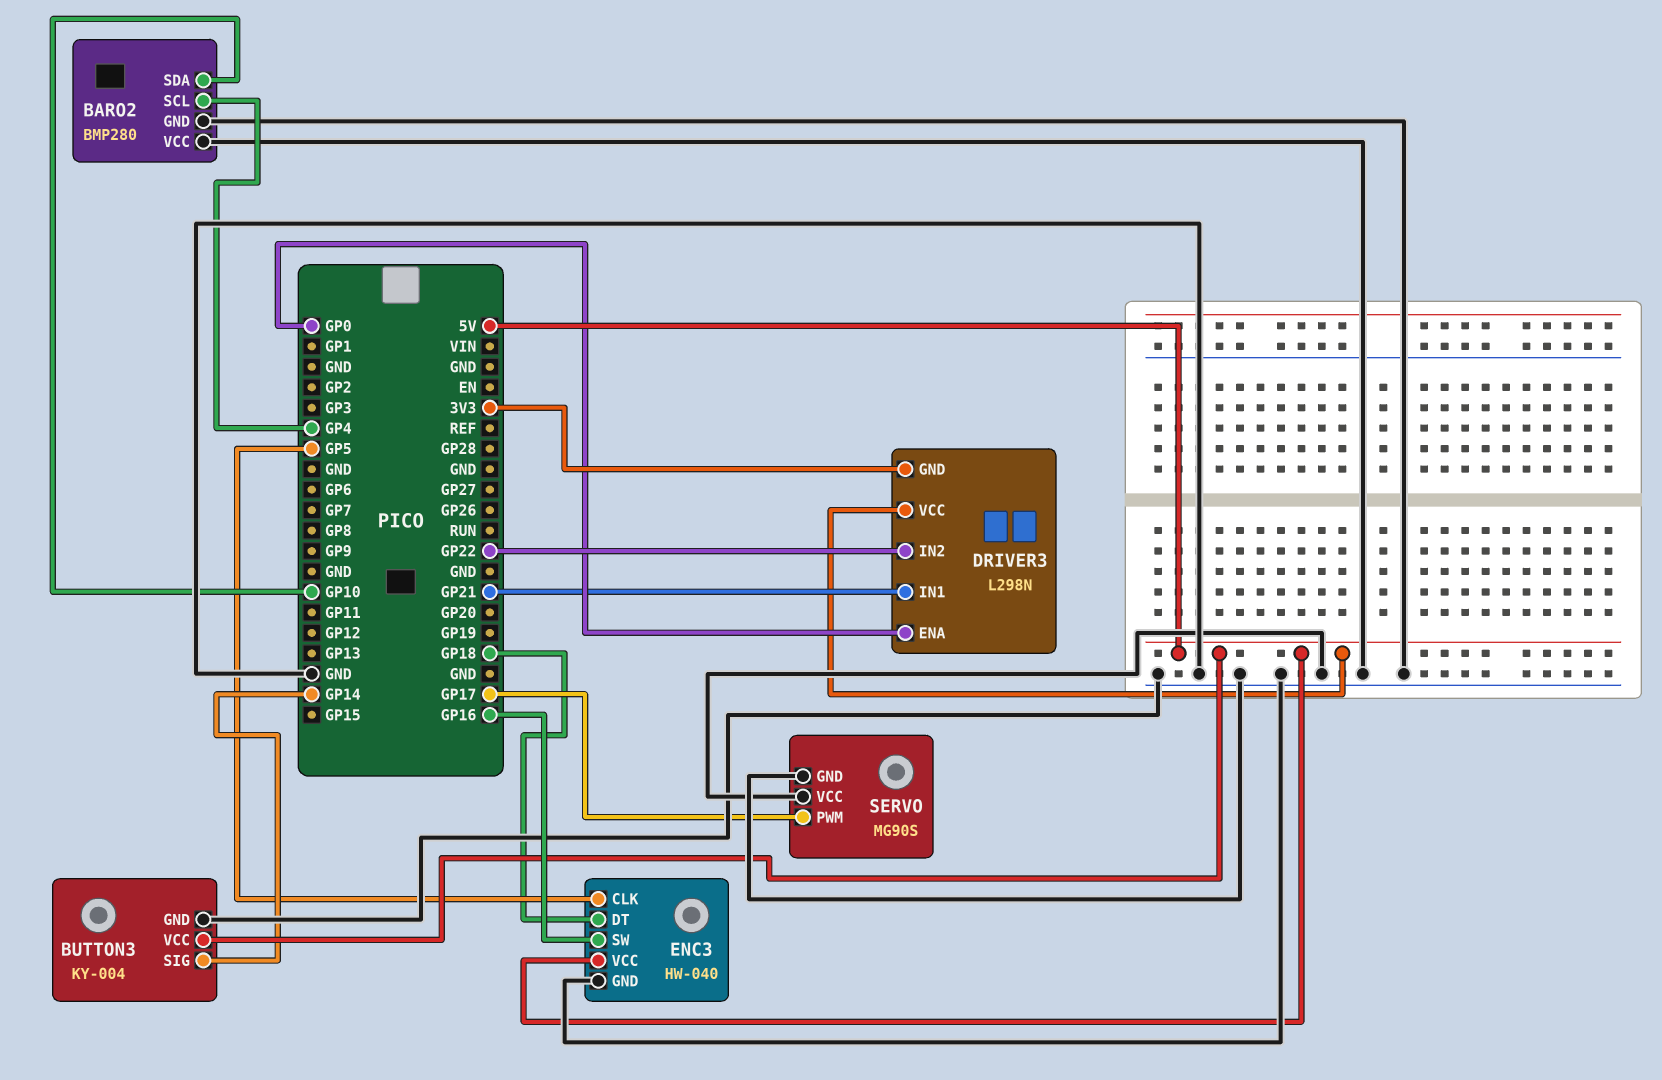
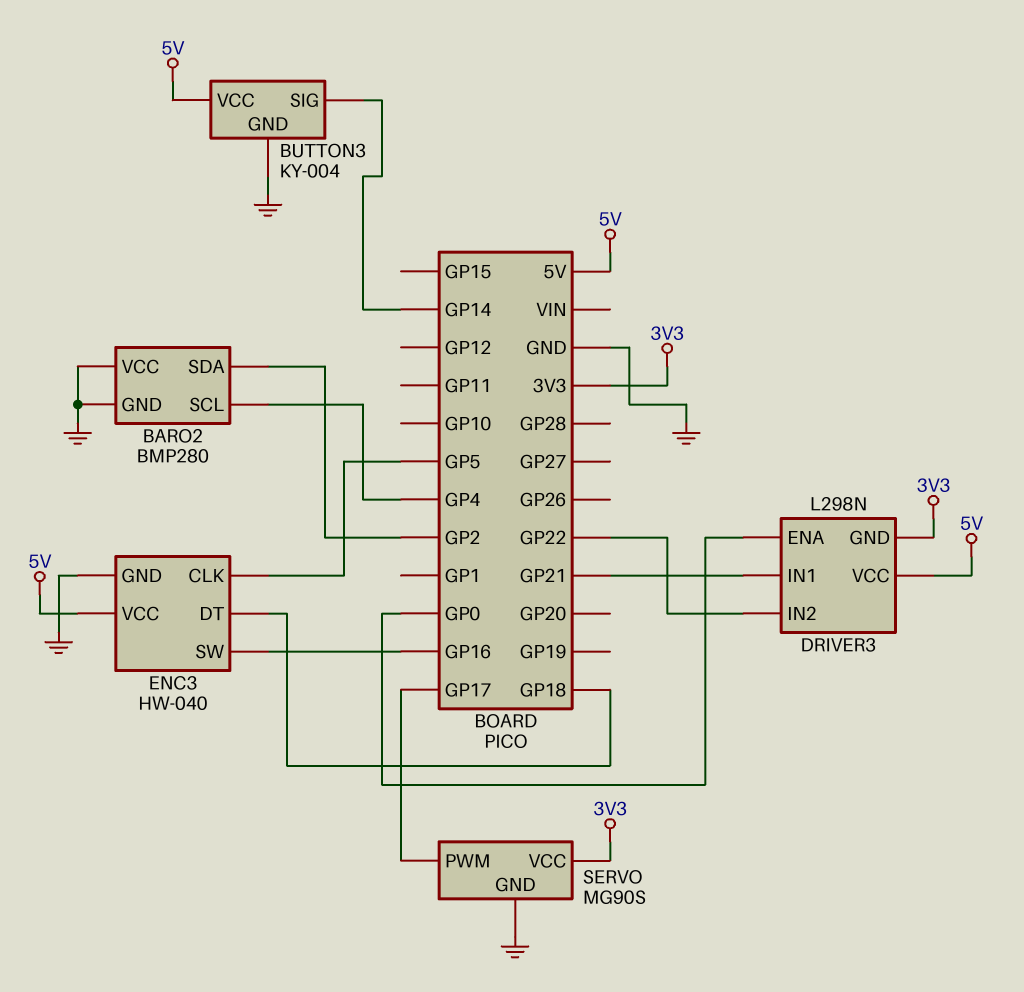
BARO2 pin SDA: GP10 -> GP2
SERVO pin VCC: GND -> 3V3

